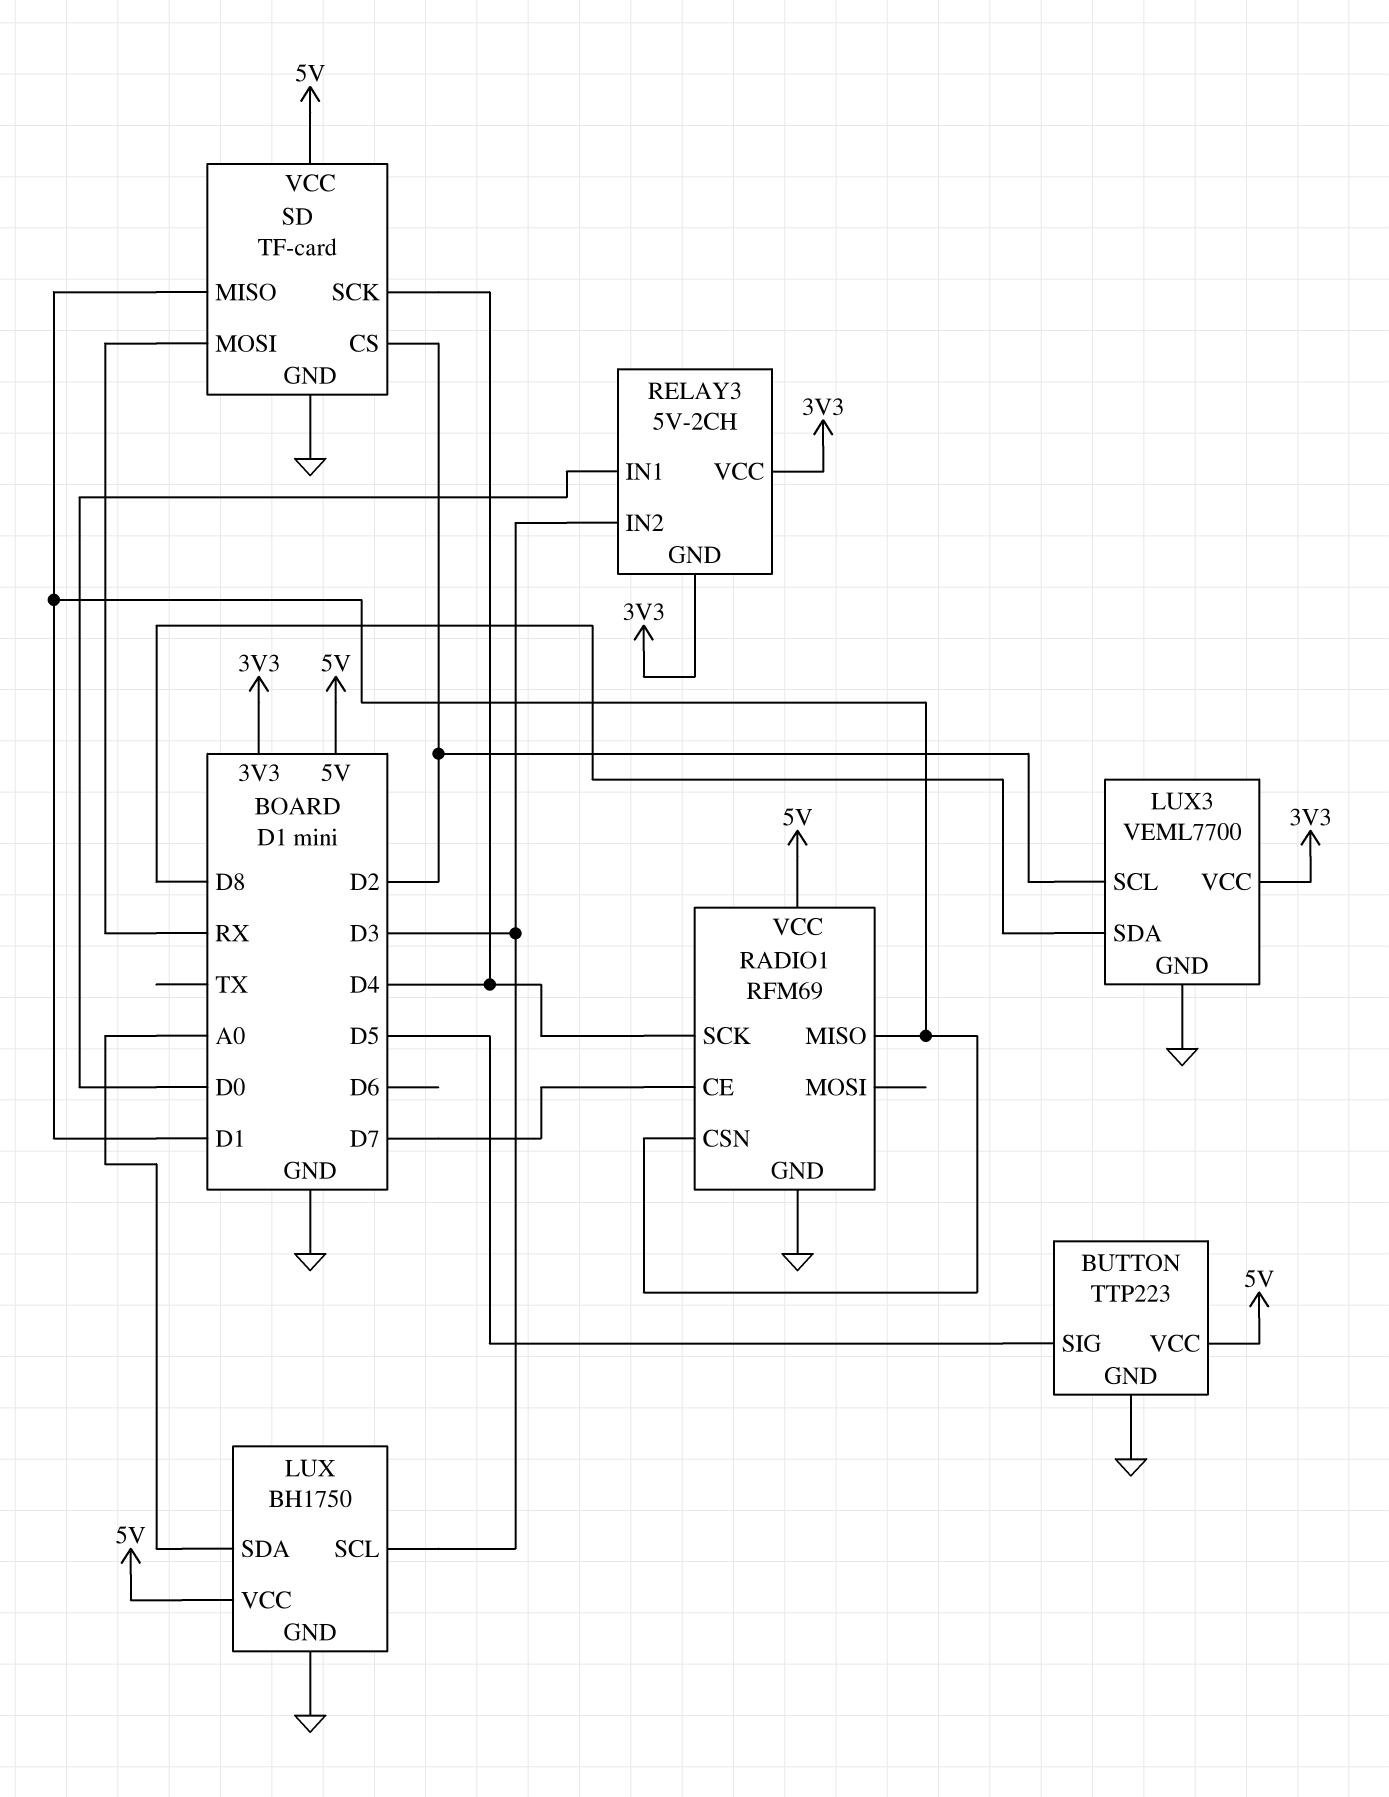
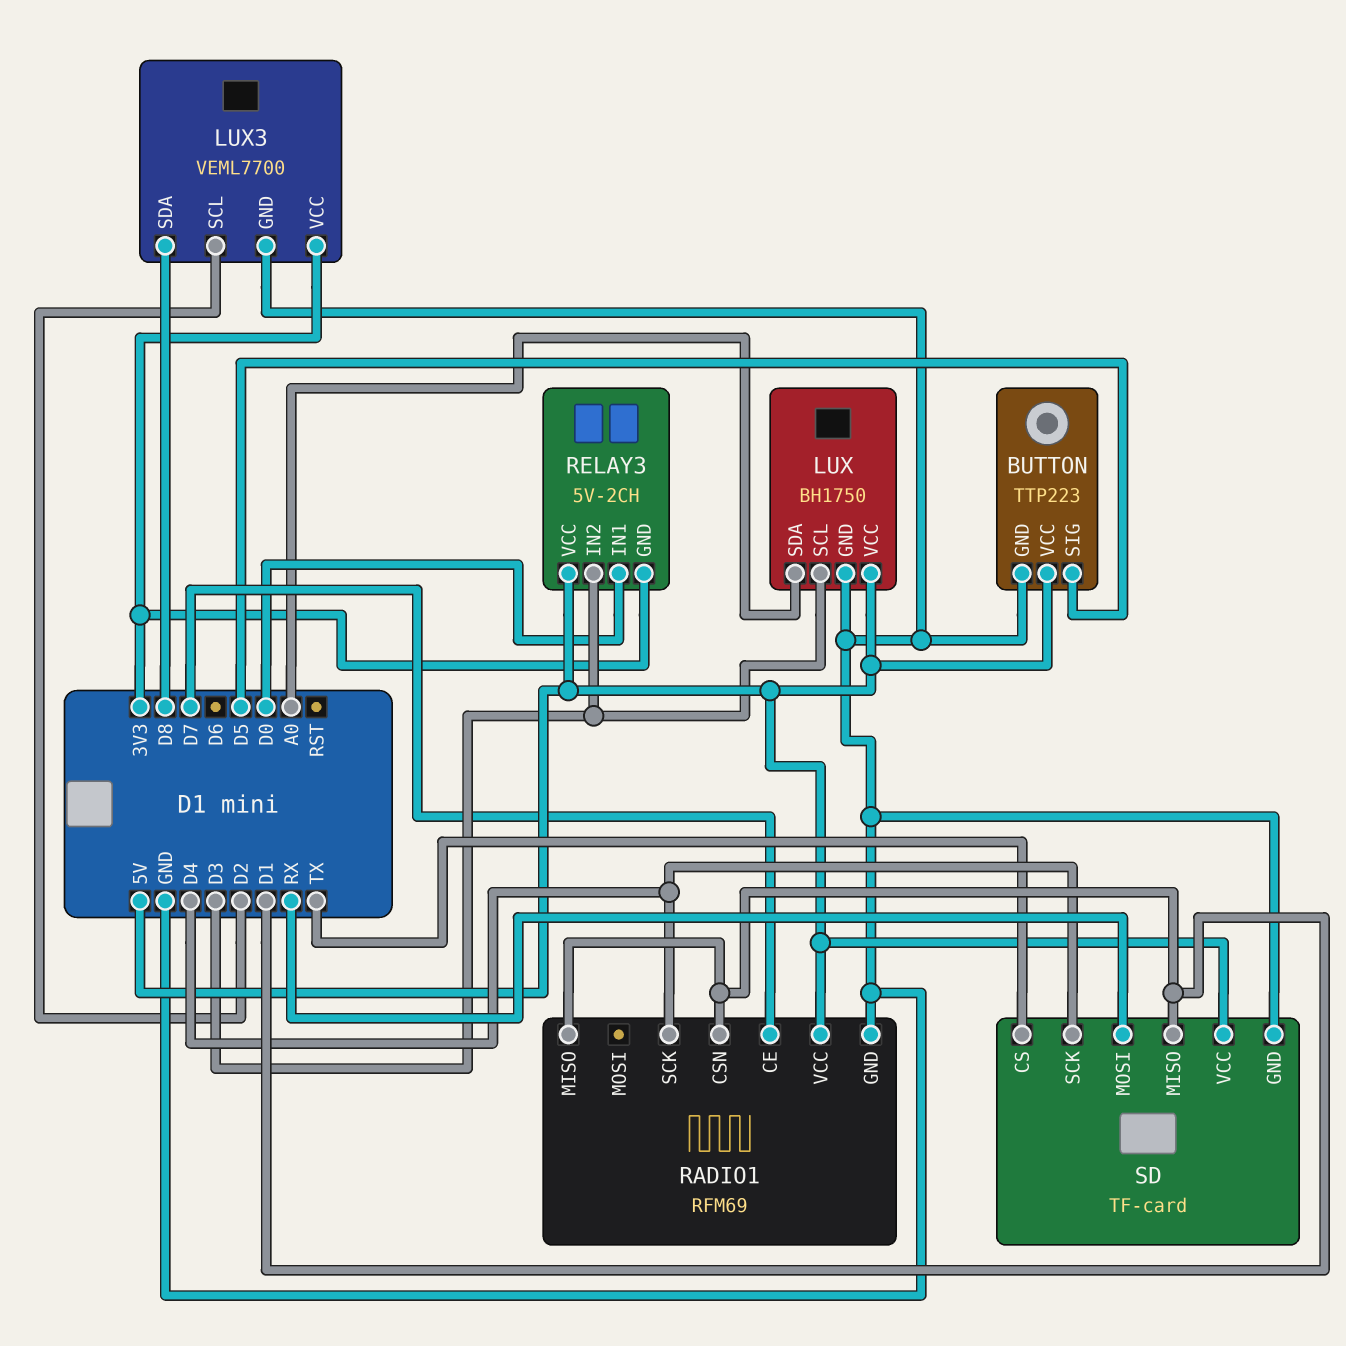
RELAY3 pin VCC: 3V3 -> 5V
SD pin CS: D2 -> TX

